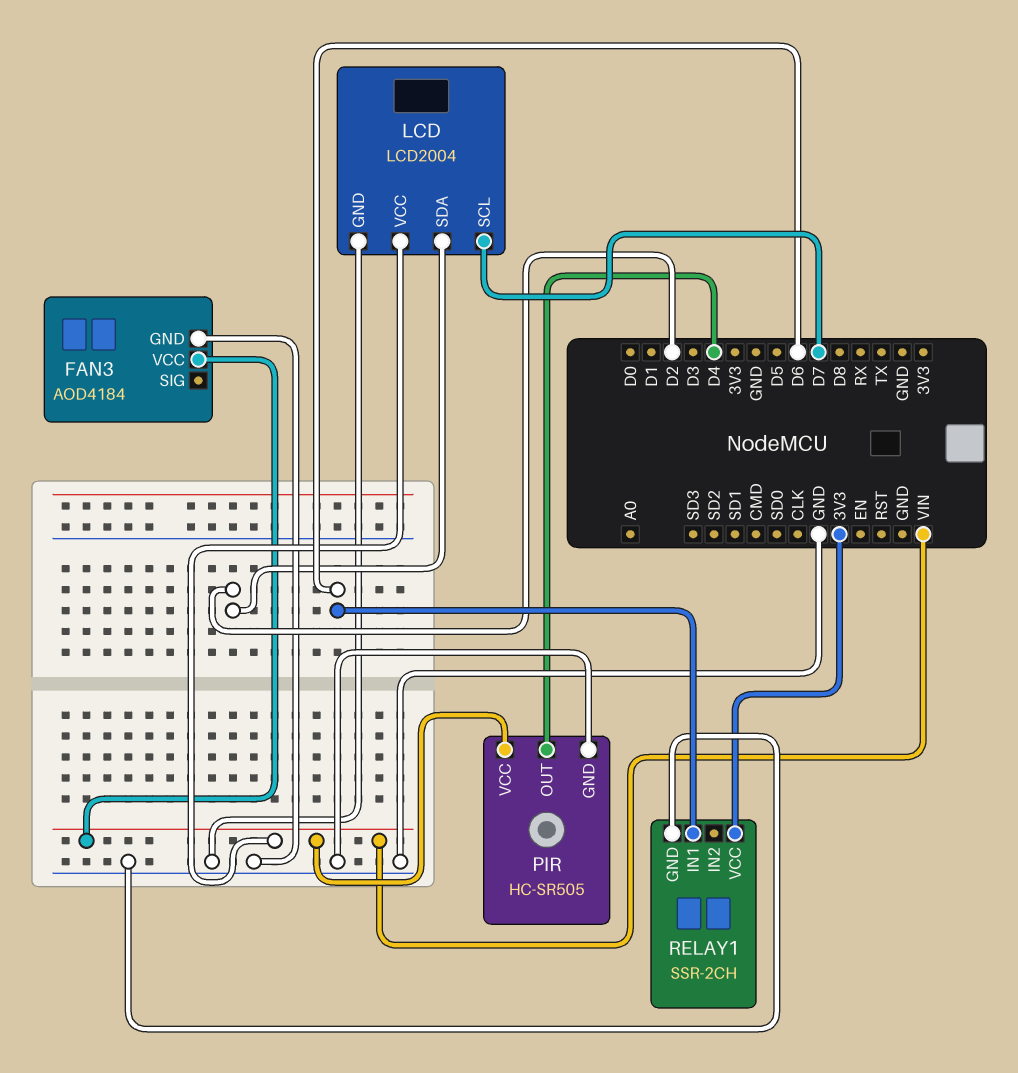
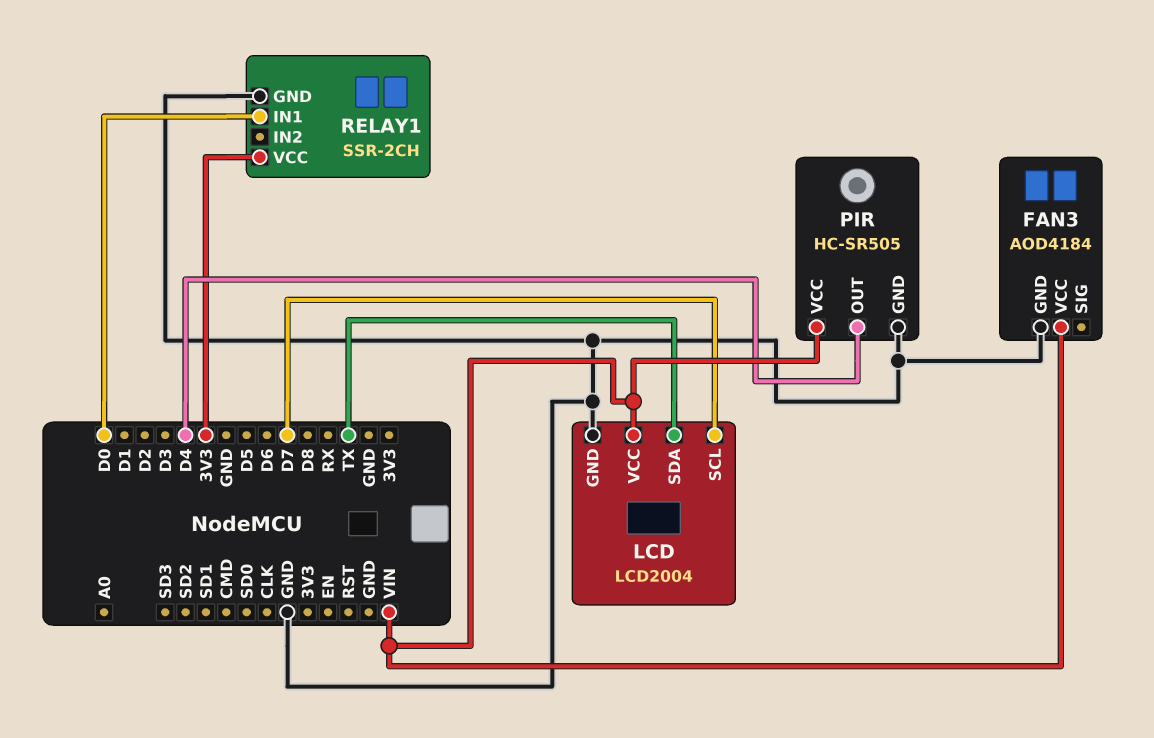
LCD pin SDA: D2 -> TX
RELAY1 pin IN1: D6 -> D0

